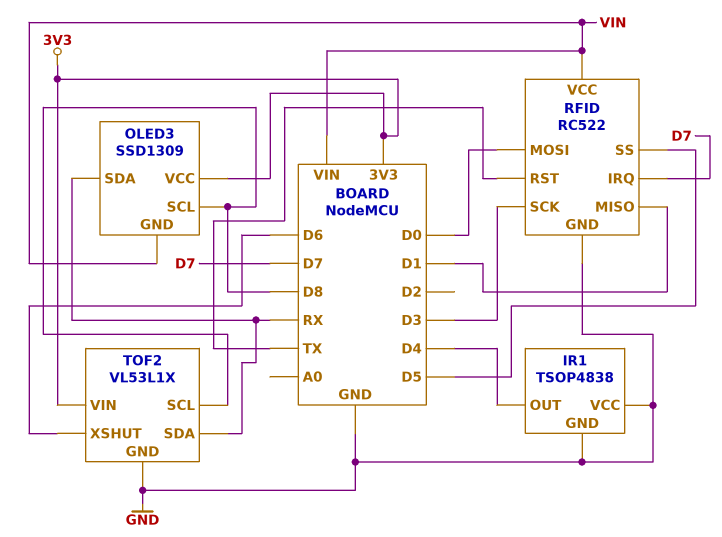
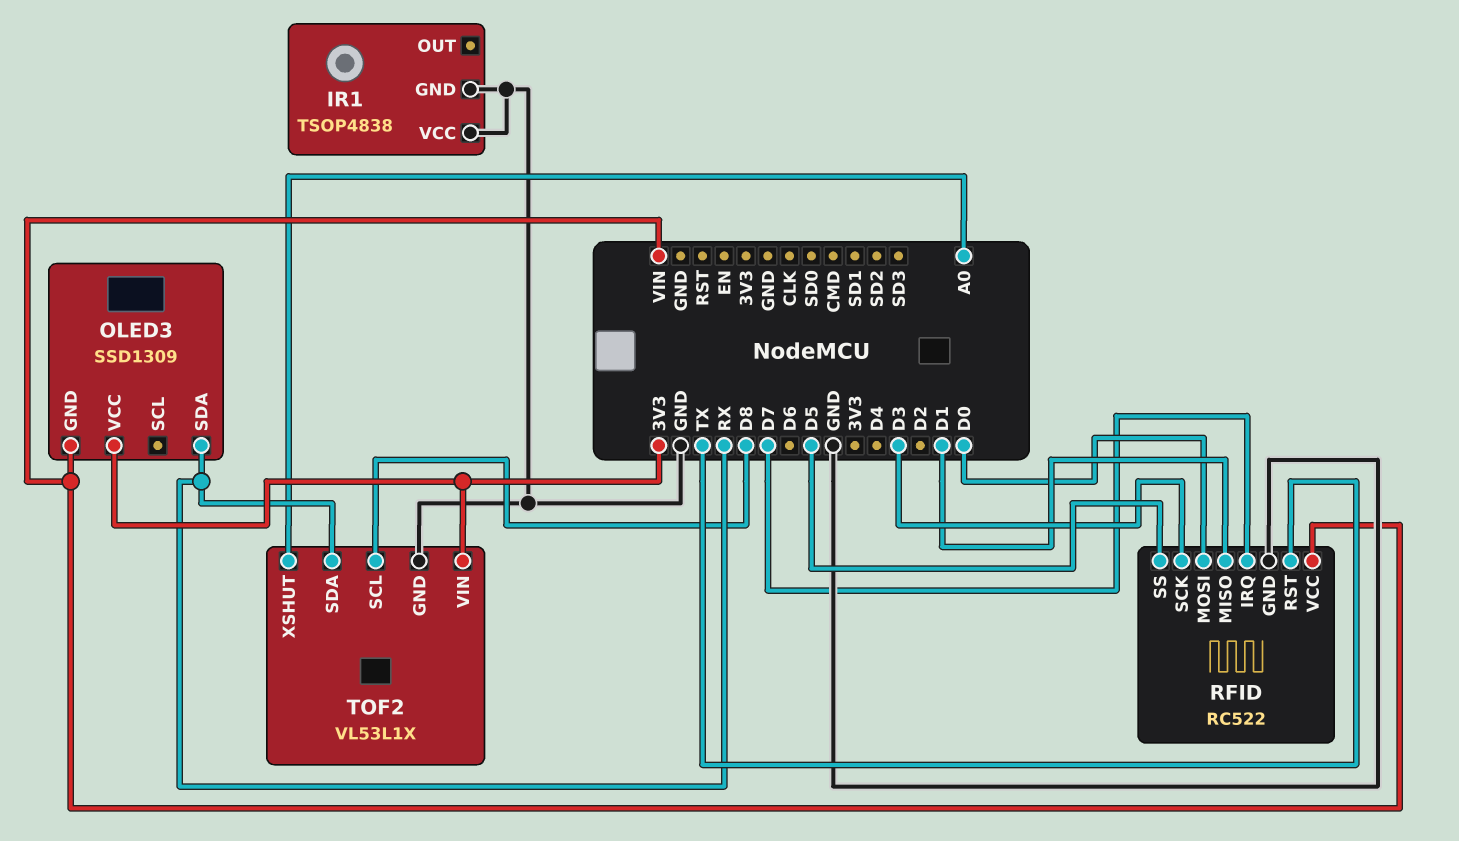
IR1 pin OUT: D4 -> none
OLED3 pin SCL: D8 -> none
TOF2 pin XSHUT: D6 -> A0

